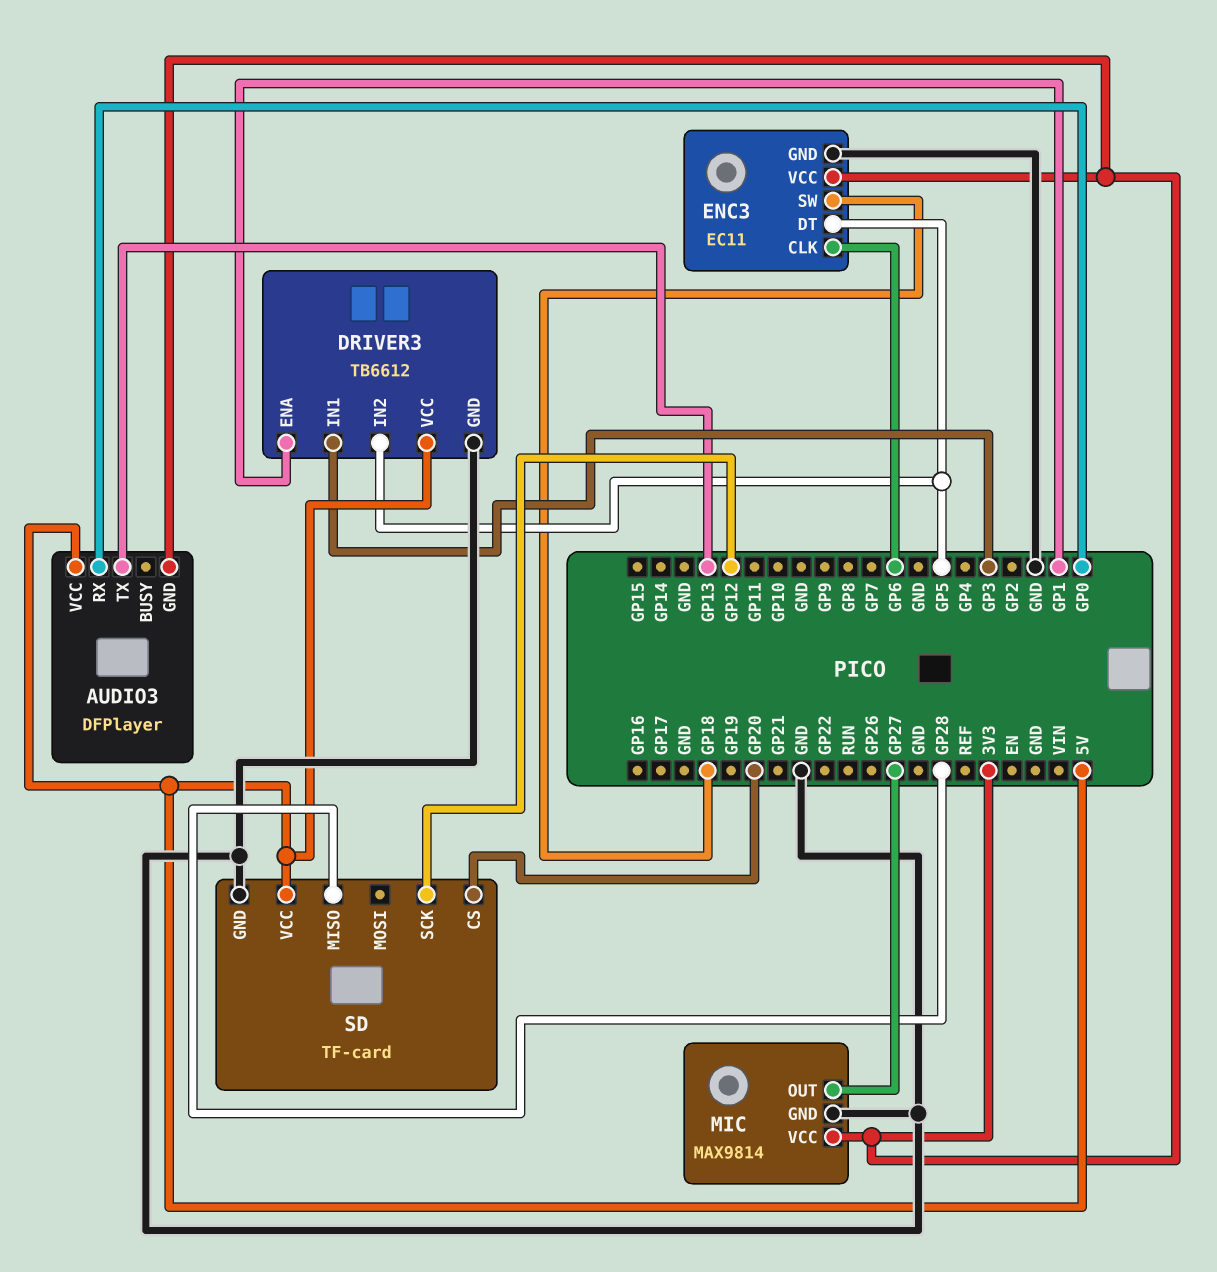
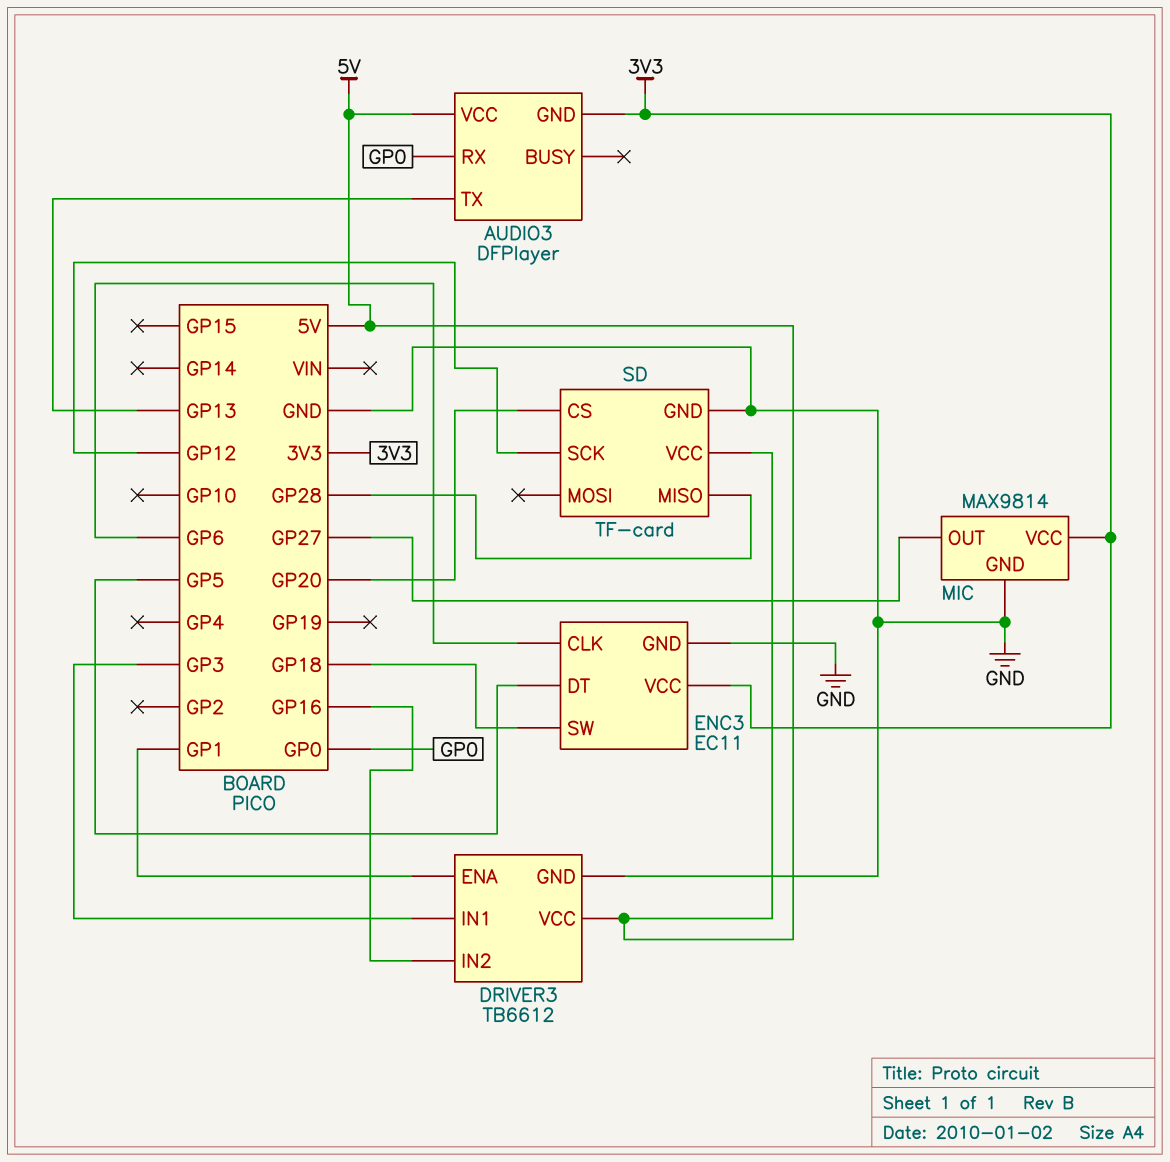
DRIVER3 pin IN2: GP5 -> GP16

